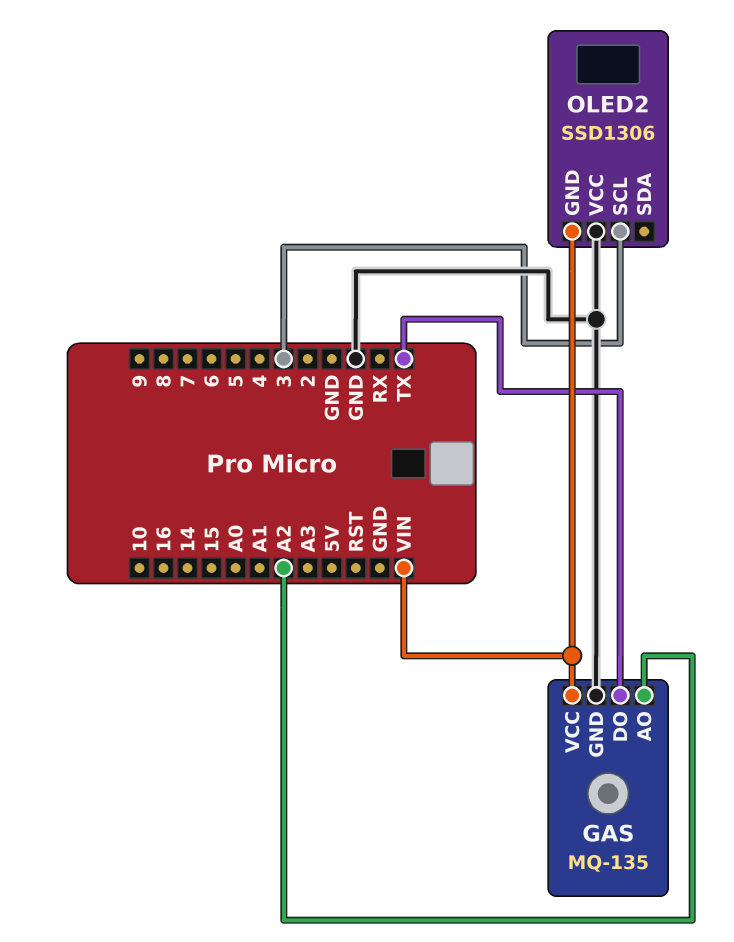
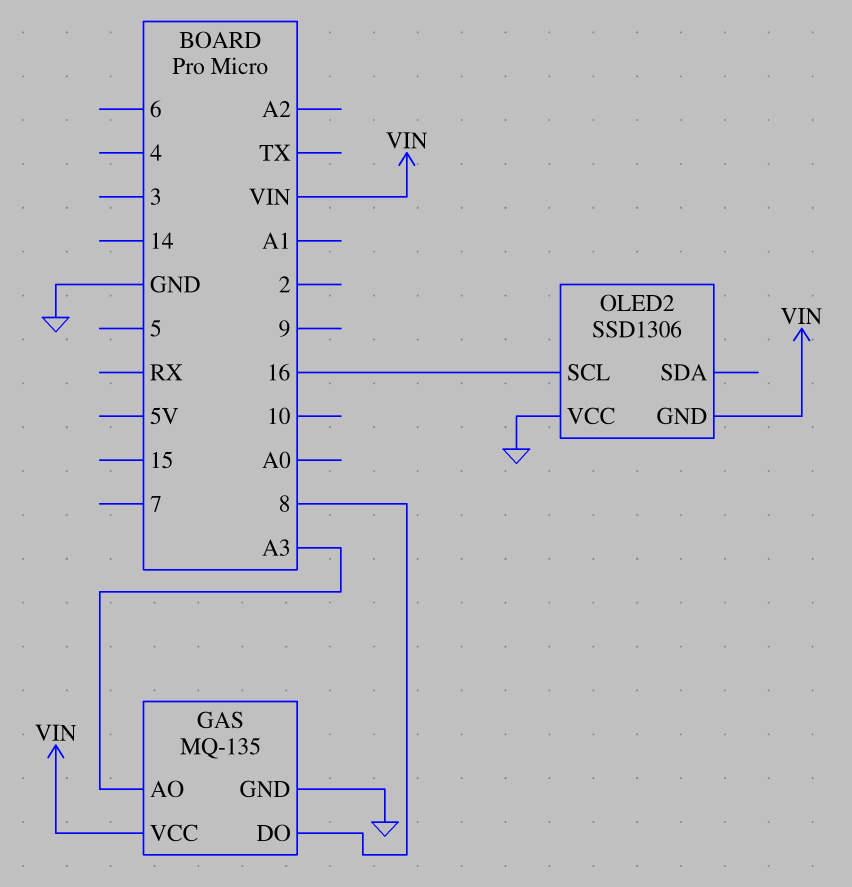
GAS pin AO: A2 -> A3
GAS pin DO: TX -> 8
OLED2 pin SCL: 3 -> 16

